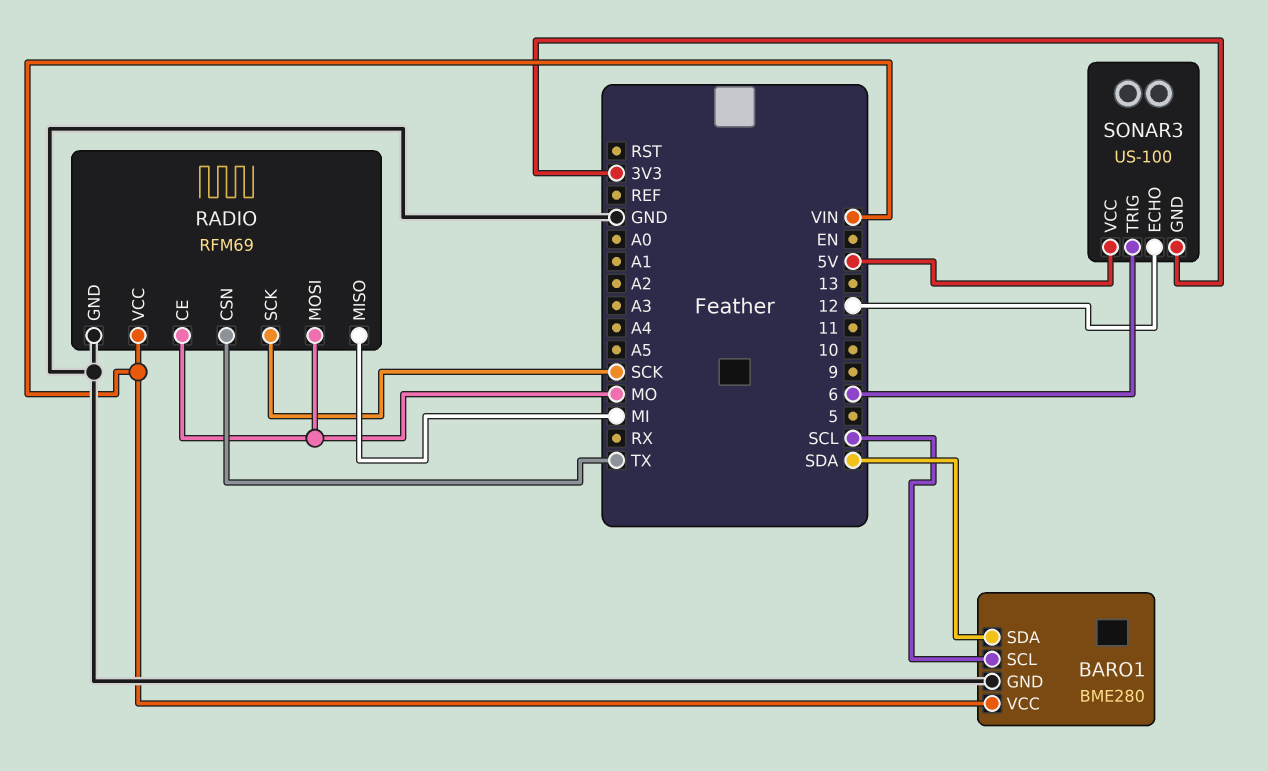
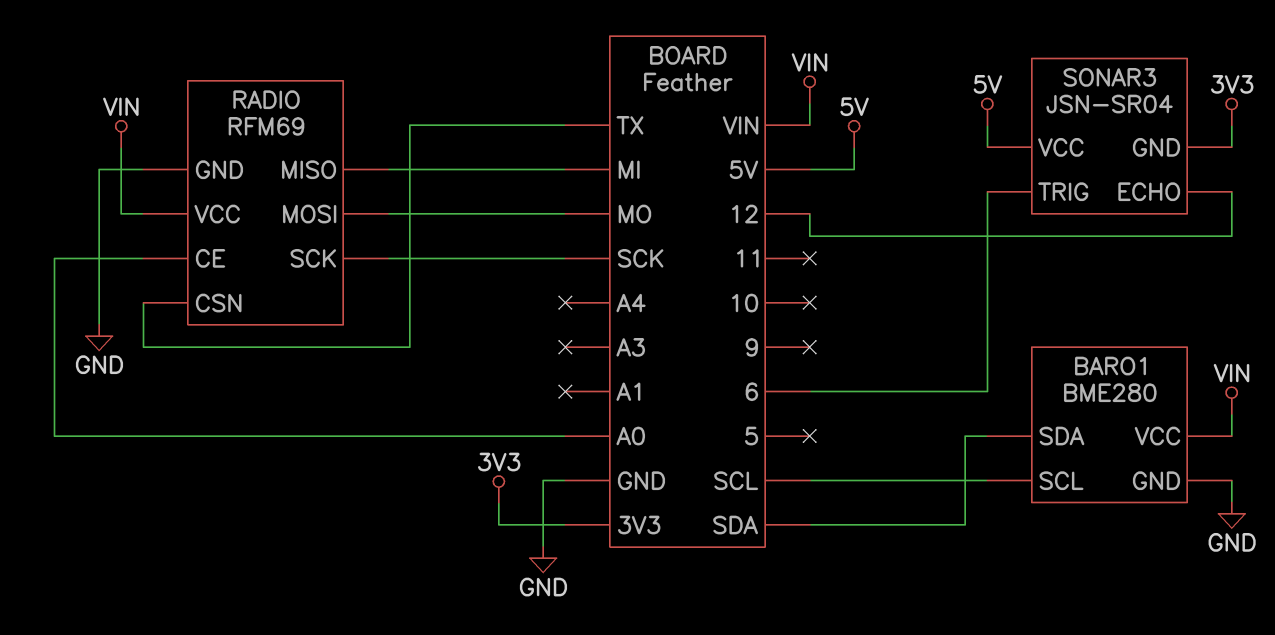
RADIO pin CE: MO -> A0
SONAR3: US-100 -> JSN-SR04

